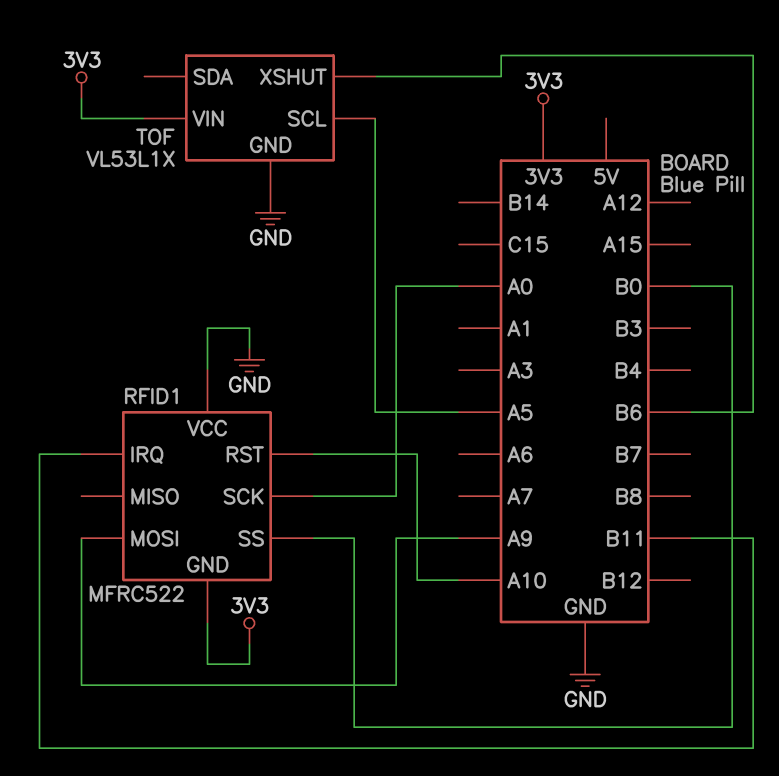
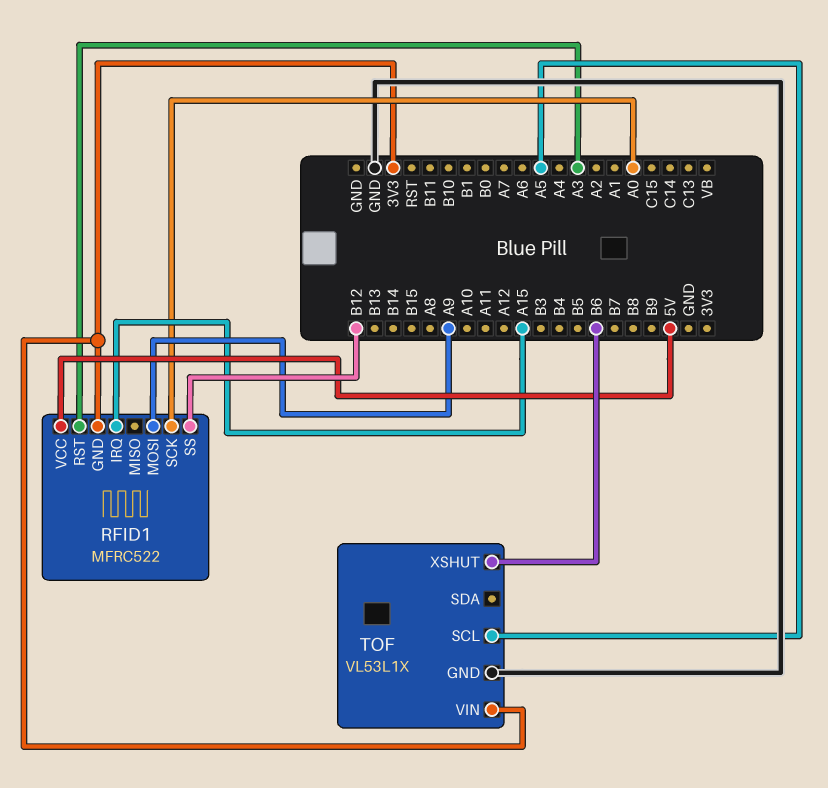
RFID1 pin IRQ: B11 -> A15
RFID1 pin RST: A10 -> A3
RFID1 pin SS: B0 -> B12
RFID1 pin VCC: GND -> 5V

